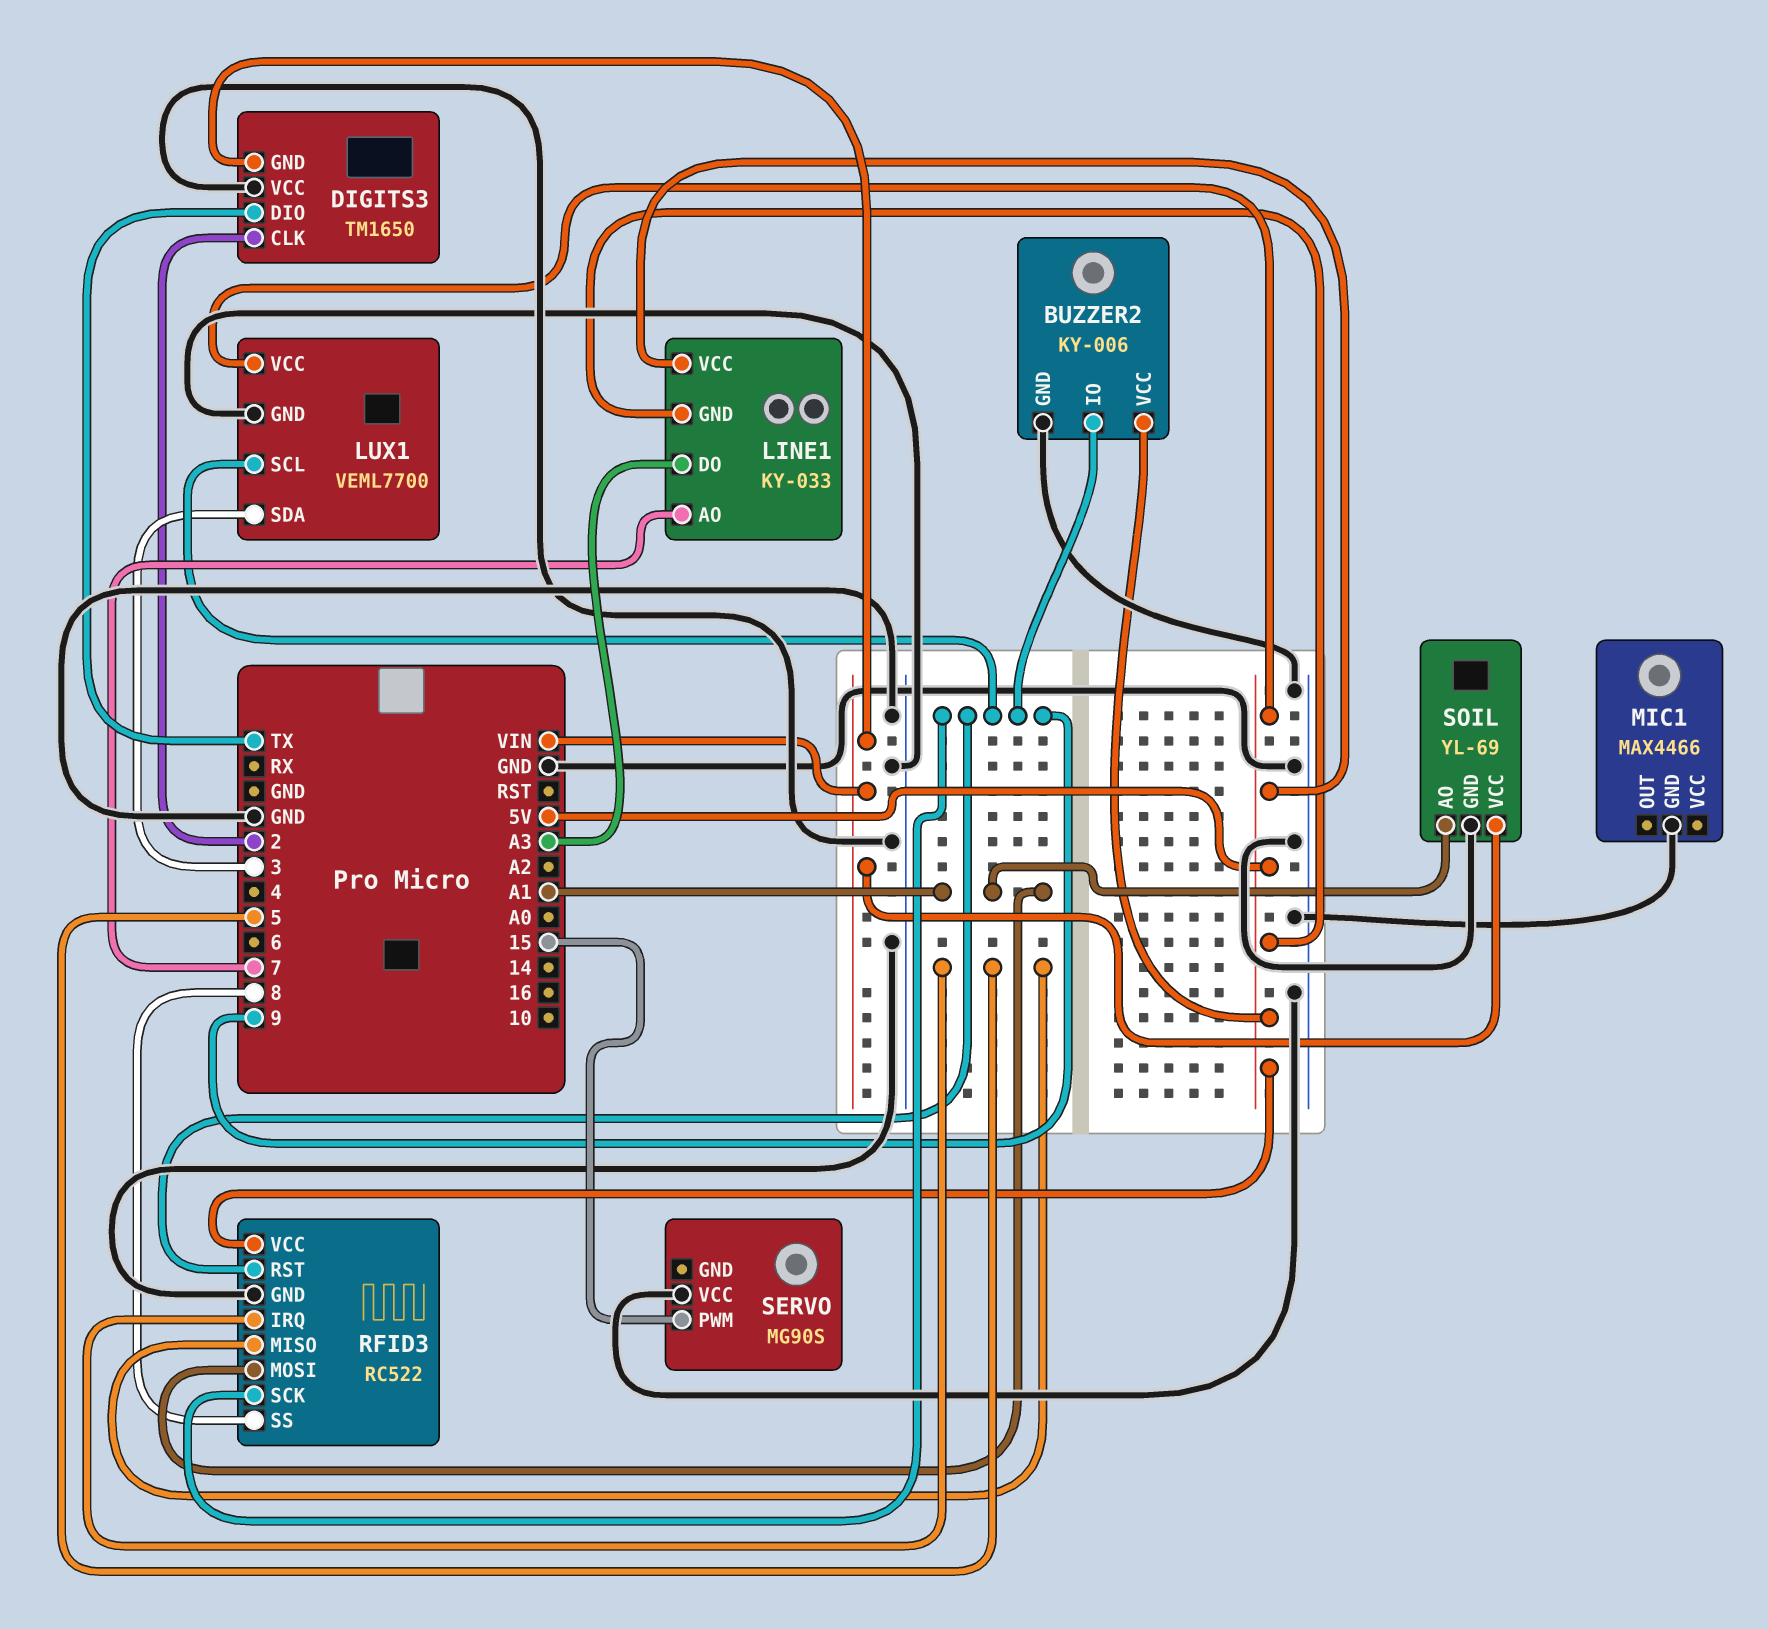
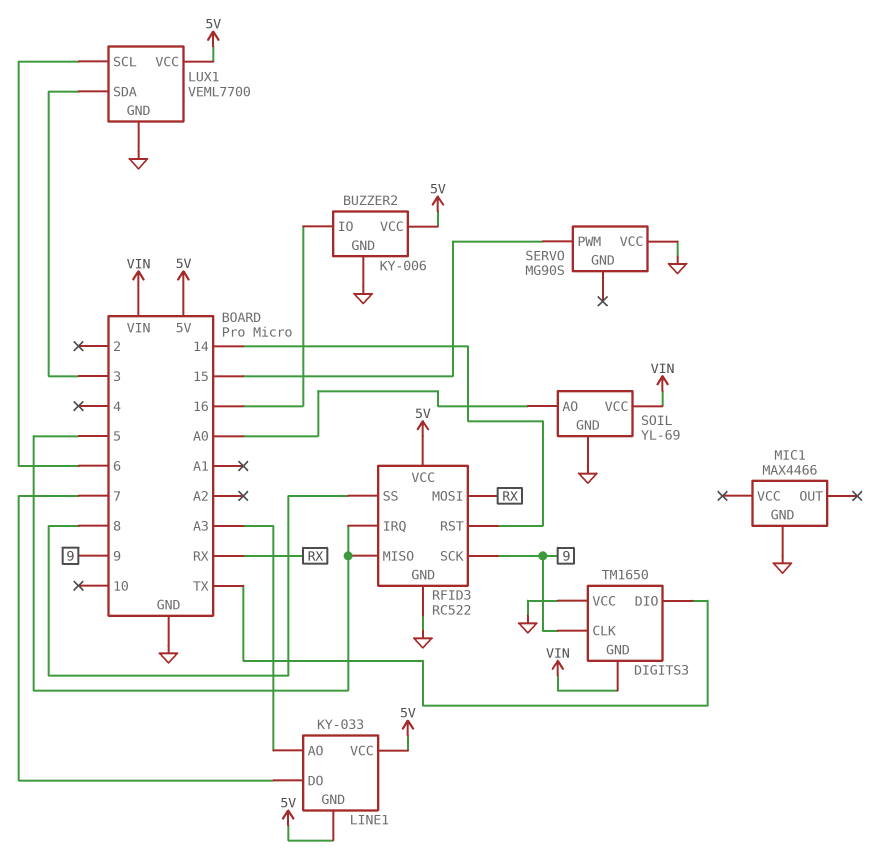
BUZZER2 pin IO: 9 -> 16
DIGITS3 pin CLK: 2 -> 9
LINE1 pin AO: 7 -> A3
LINE1 pin DO: A3 -> 7
LUX1 pin SCL: 9 -> 6
RFID3 pin MOSI: A1 -> RX
RFID3 pin RST: 9 -> 14
SOIL pin AO: A1 -> A0

